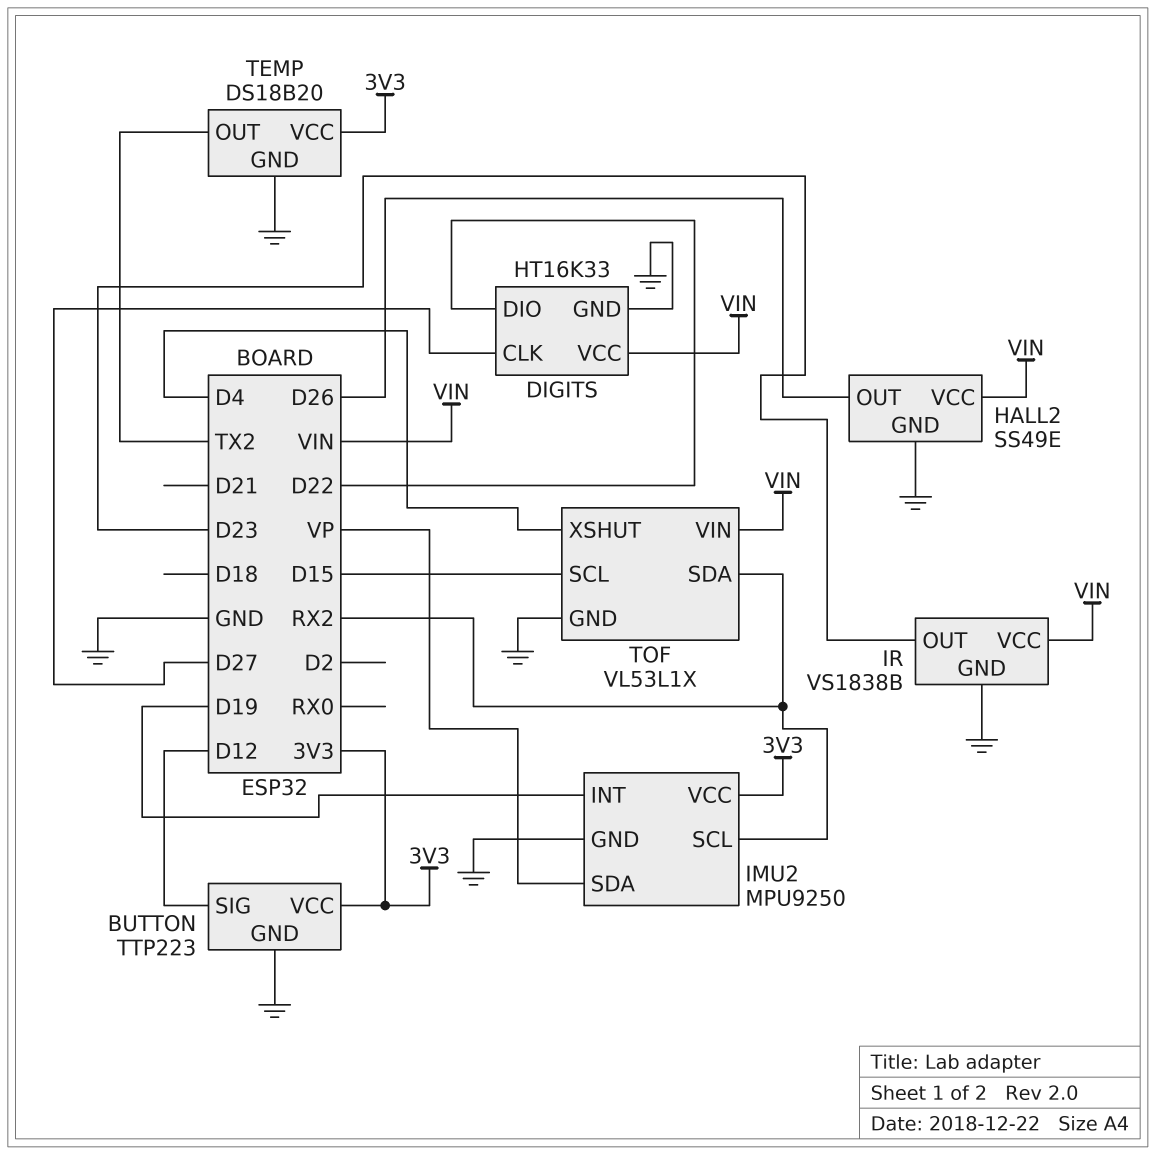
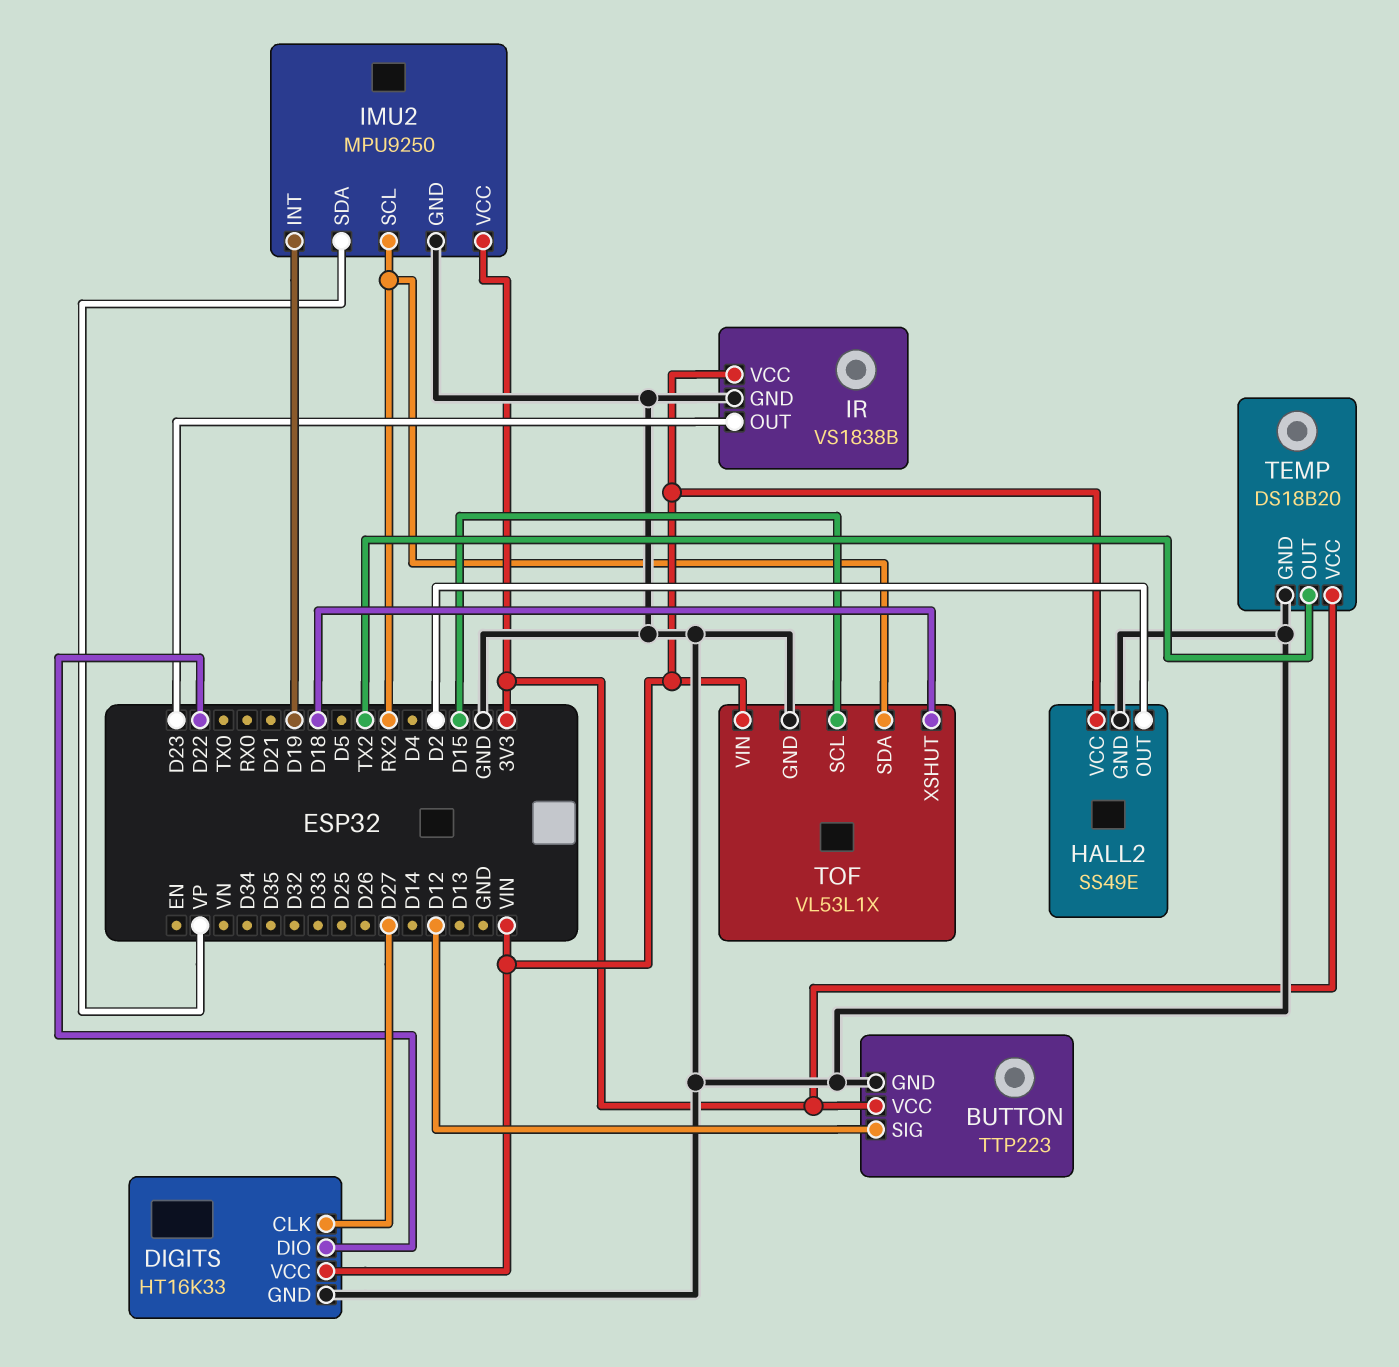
HALL2 pin OUT: D26 -> D2
TOF pin XSHUT: D4 -> D18

